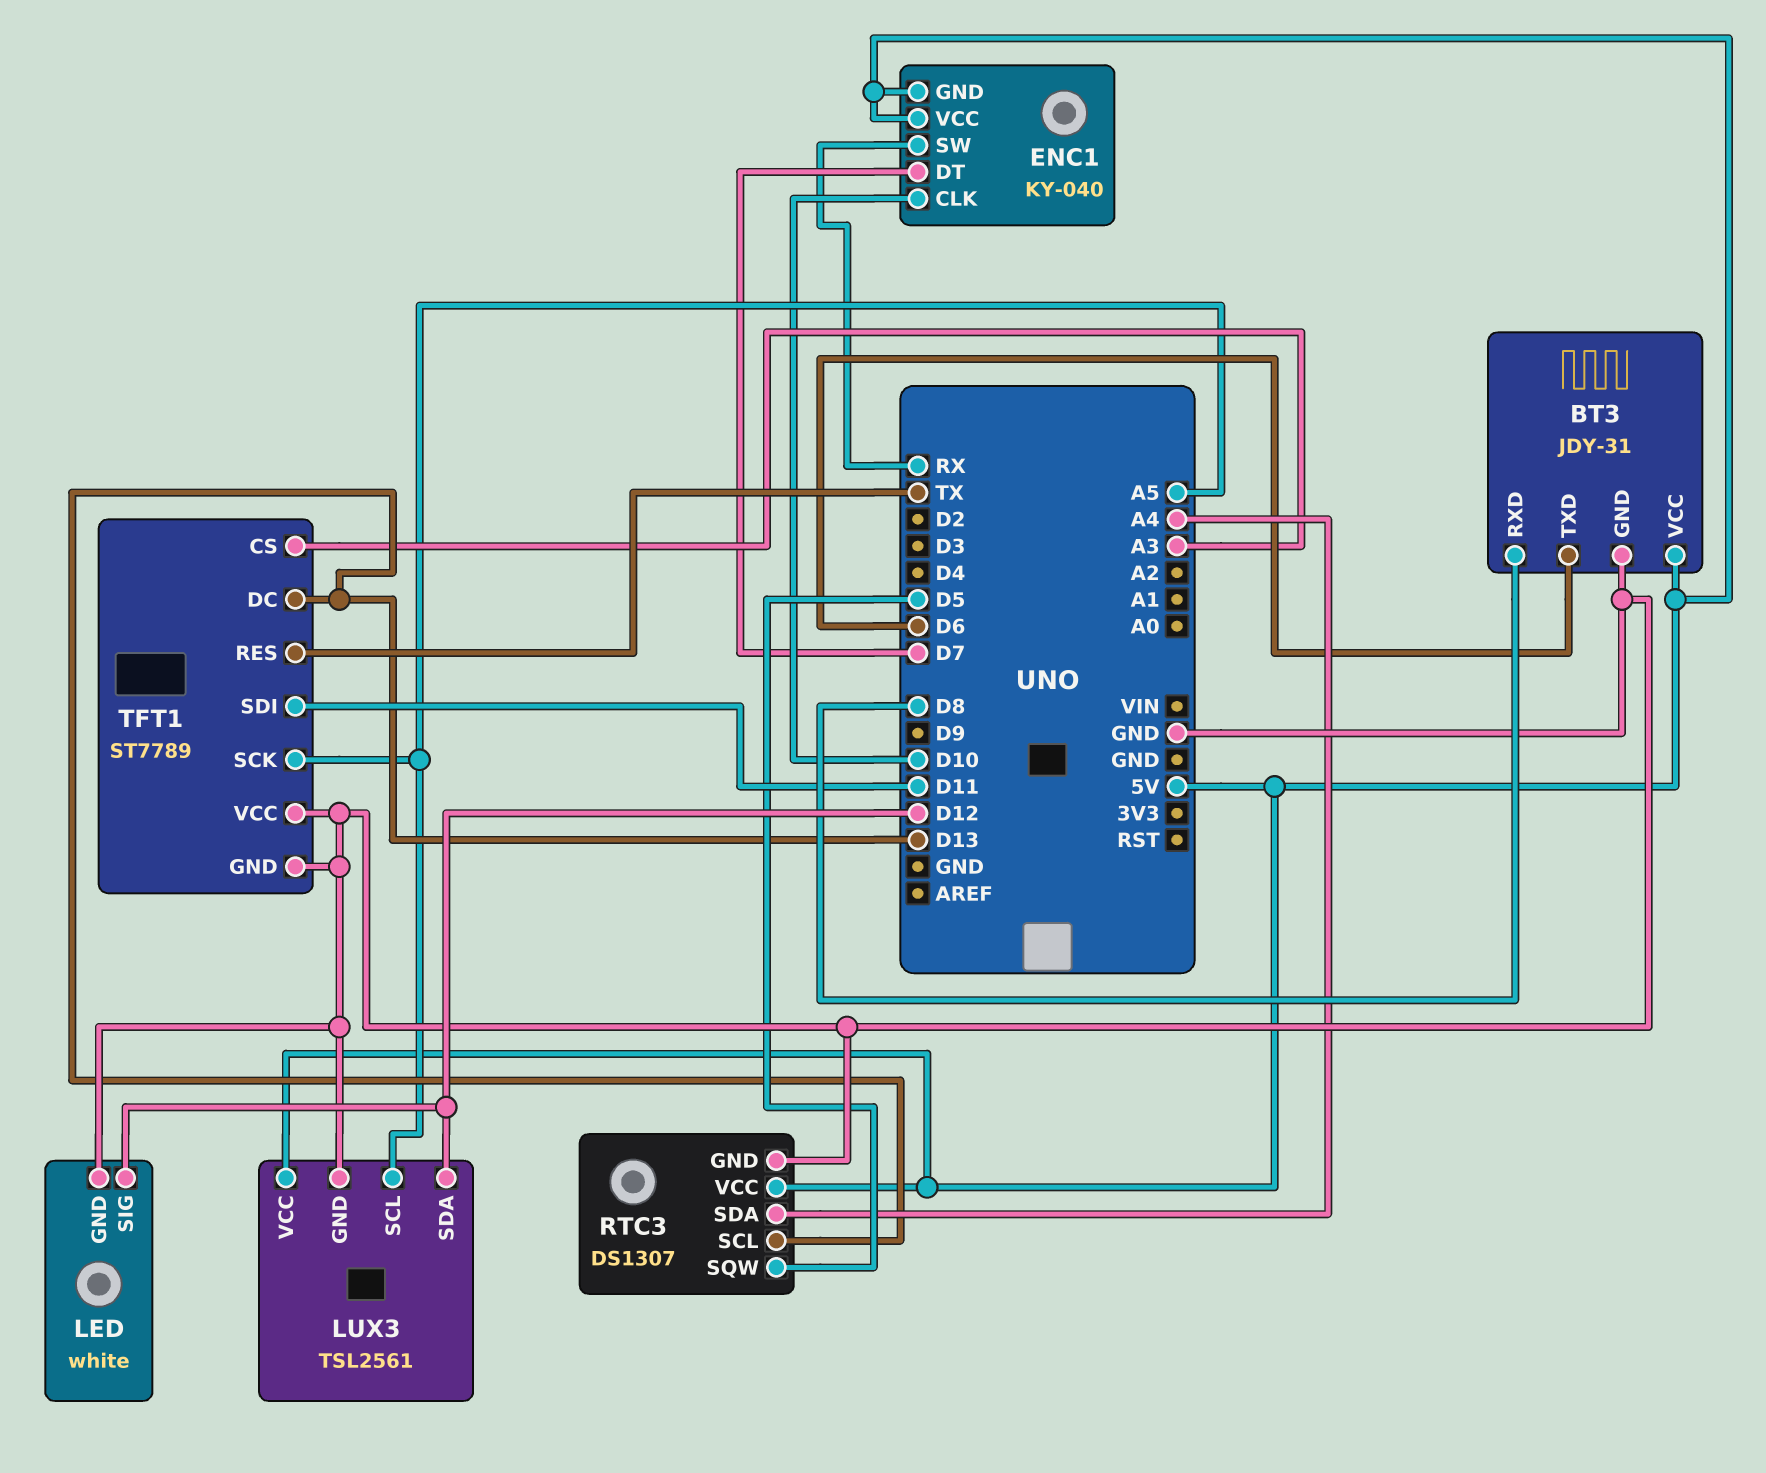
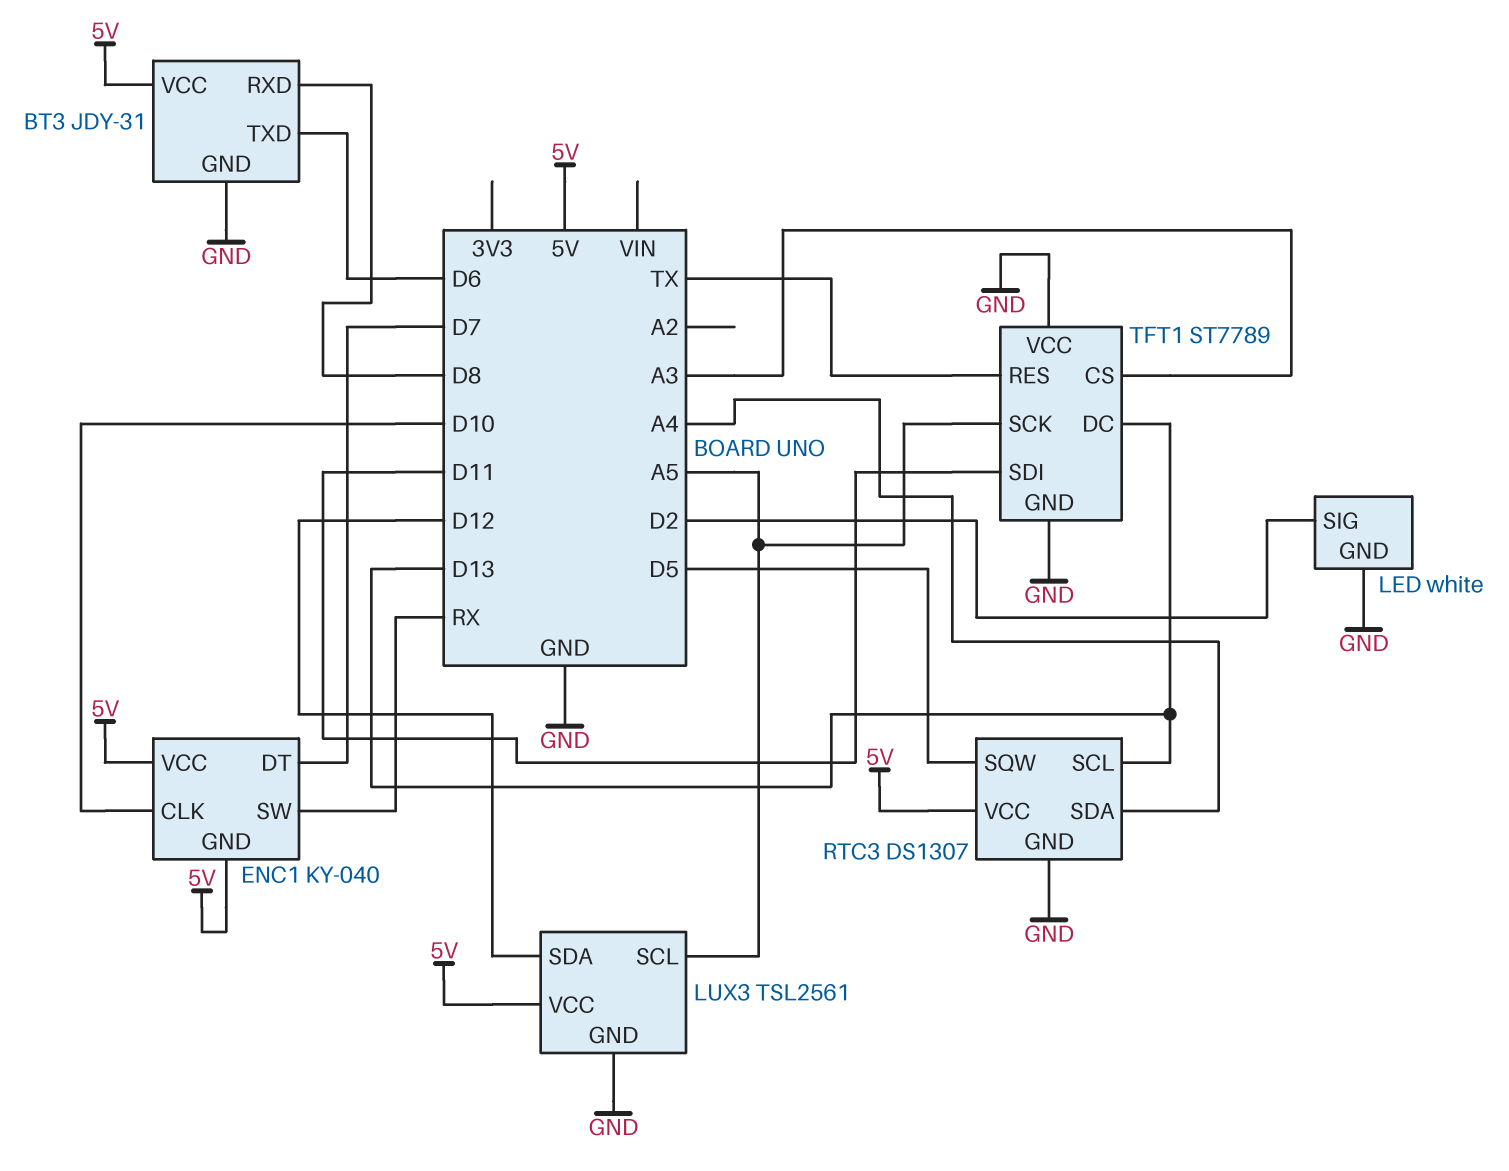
LED pin SIG: D12 -> D2

